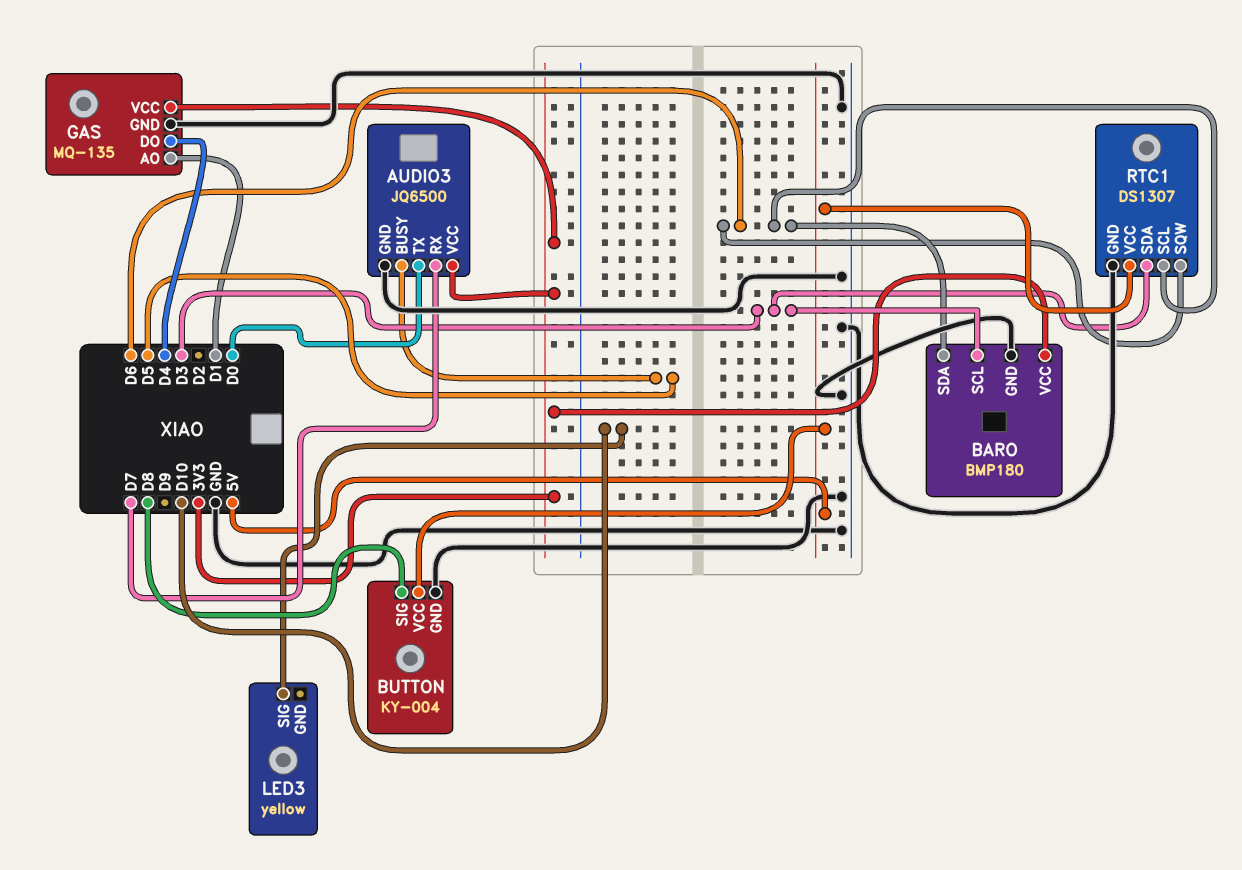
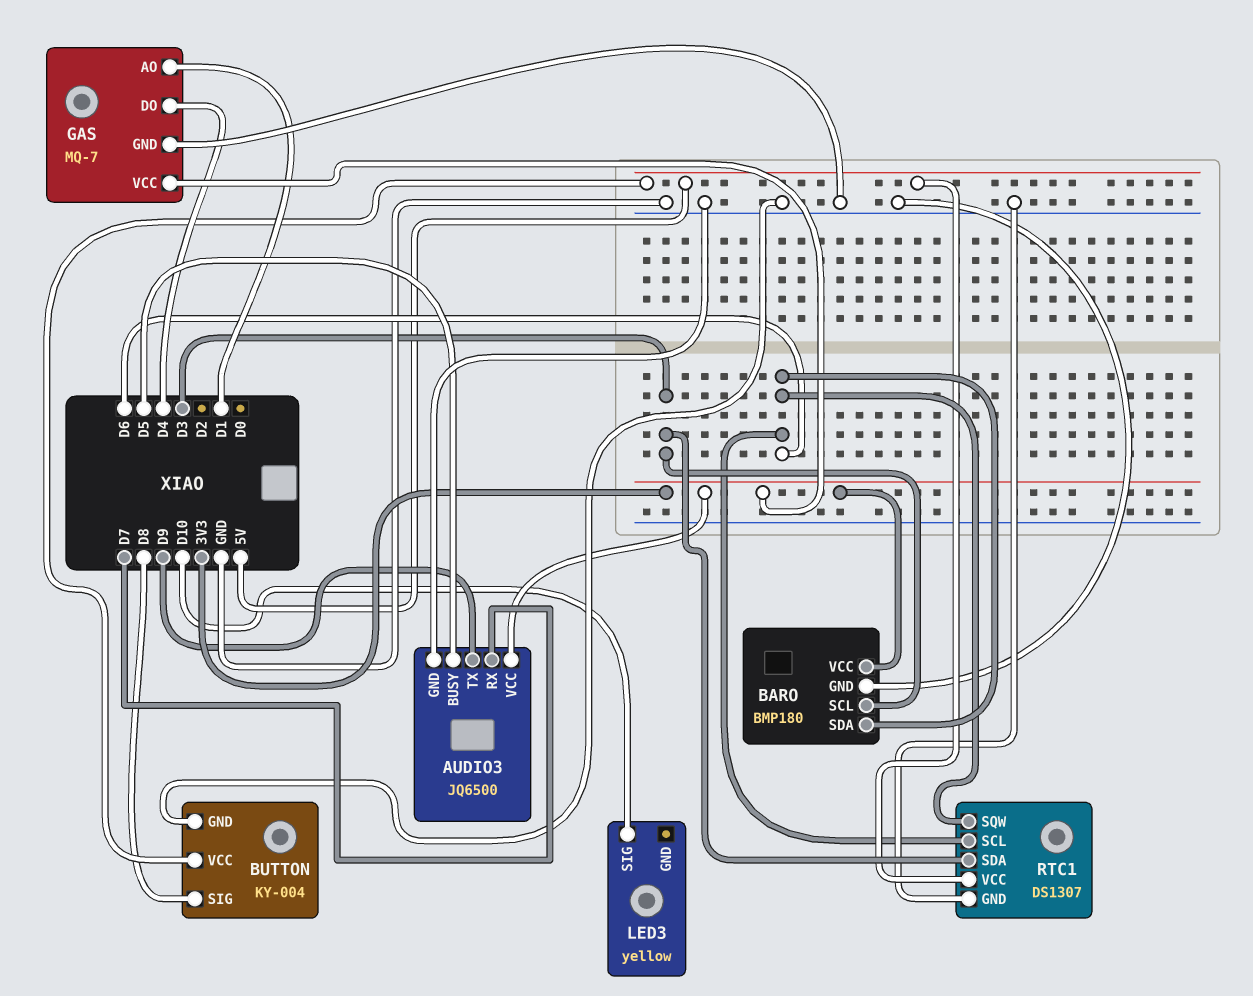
AUDIO3 pin TX: D0 -> D9
GAS: MQ-135 -> MQ-7

